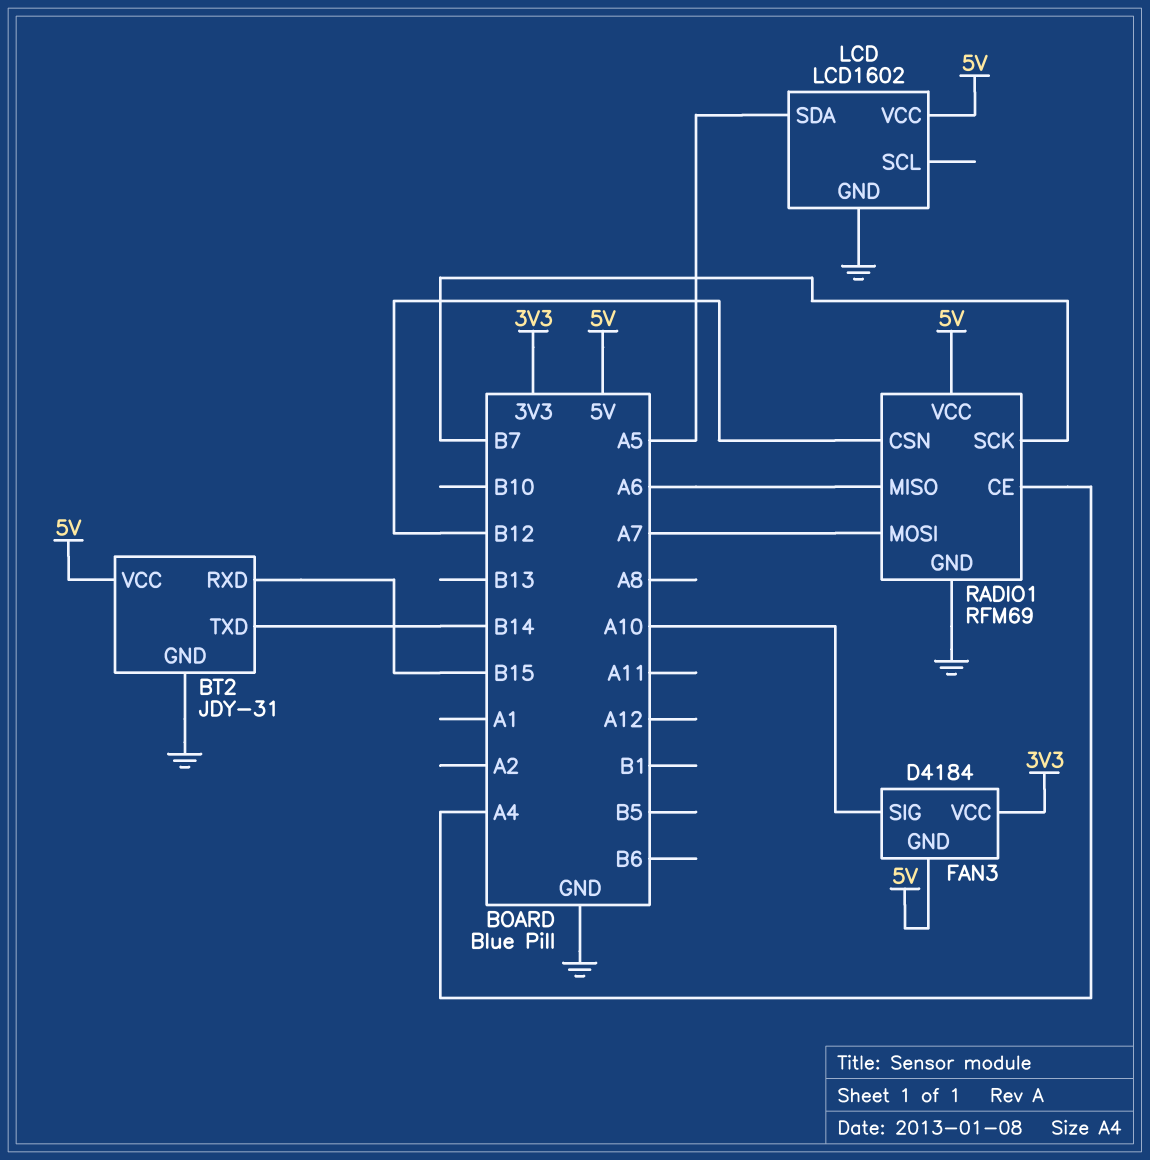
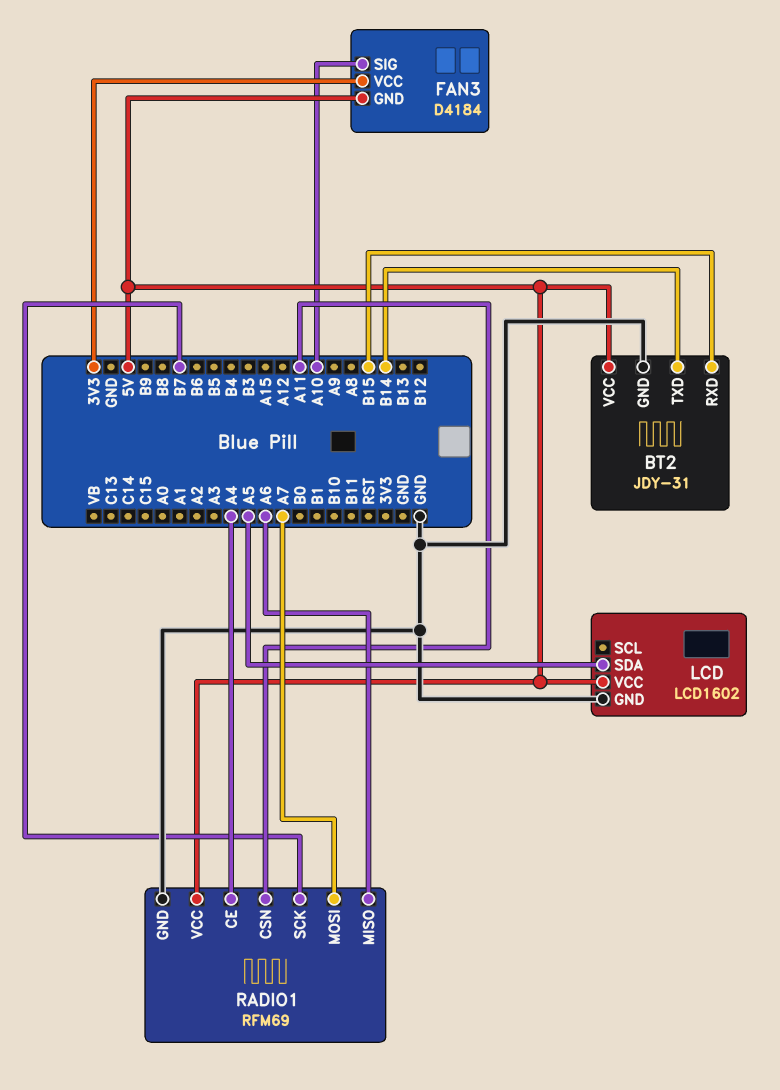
RADIO1 pin CSN: B12 -> A11

